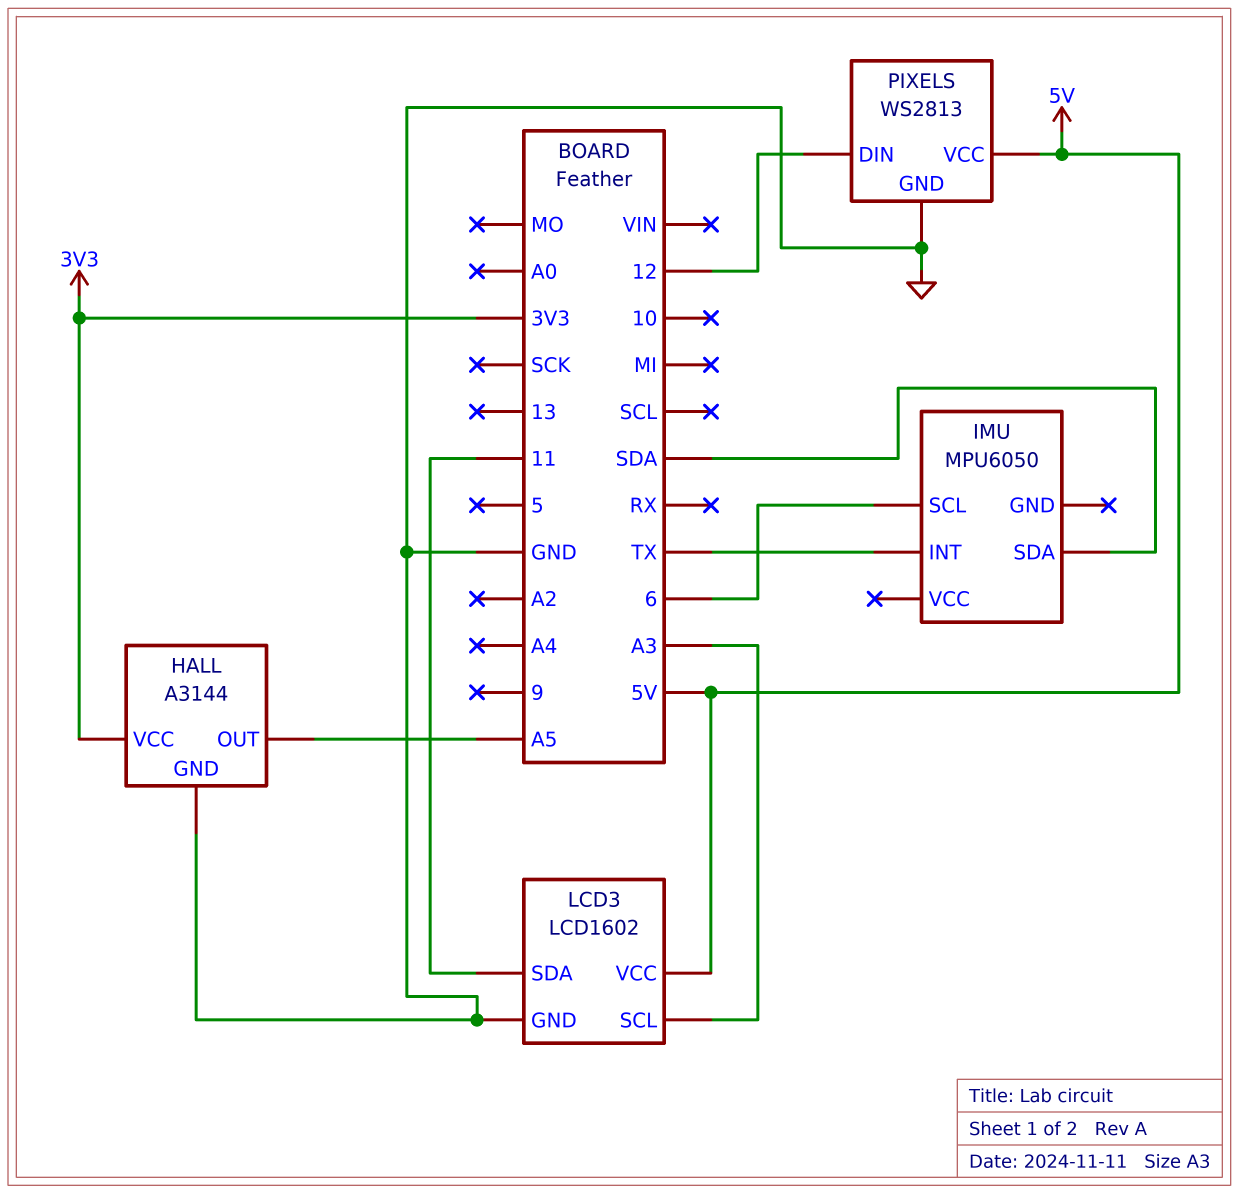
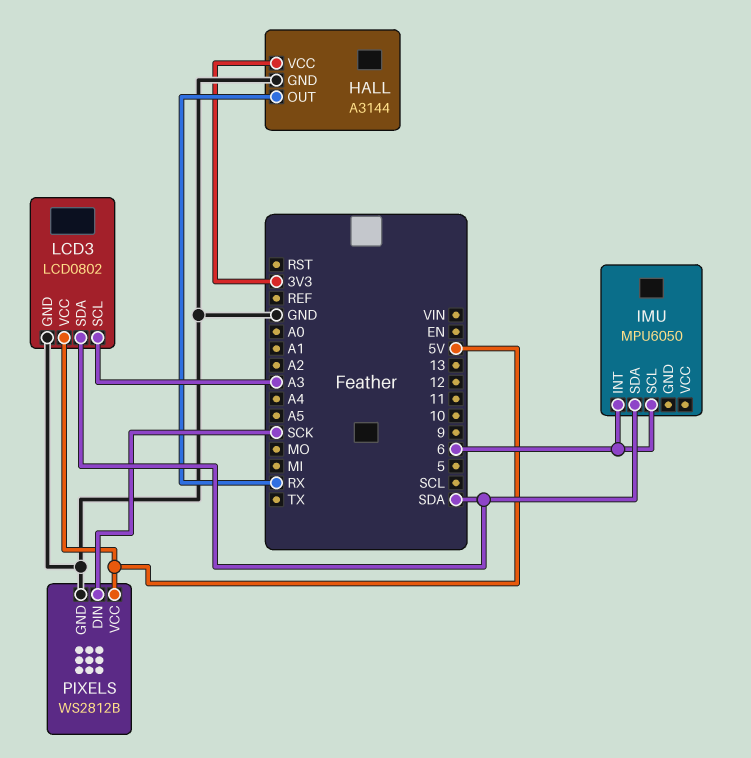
HALL pin OUT: A5 -> RX
IMU pin INT: TX -> 6
LCD3: LCD1602 -> LCD0802
LCD3 pin SDA: 11 -> SDA
PIXELS: WS2813 -> WS2812B
PIXELS pin DIN: 12 -> SCK

